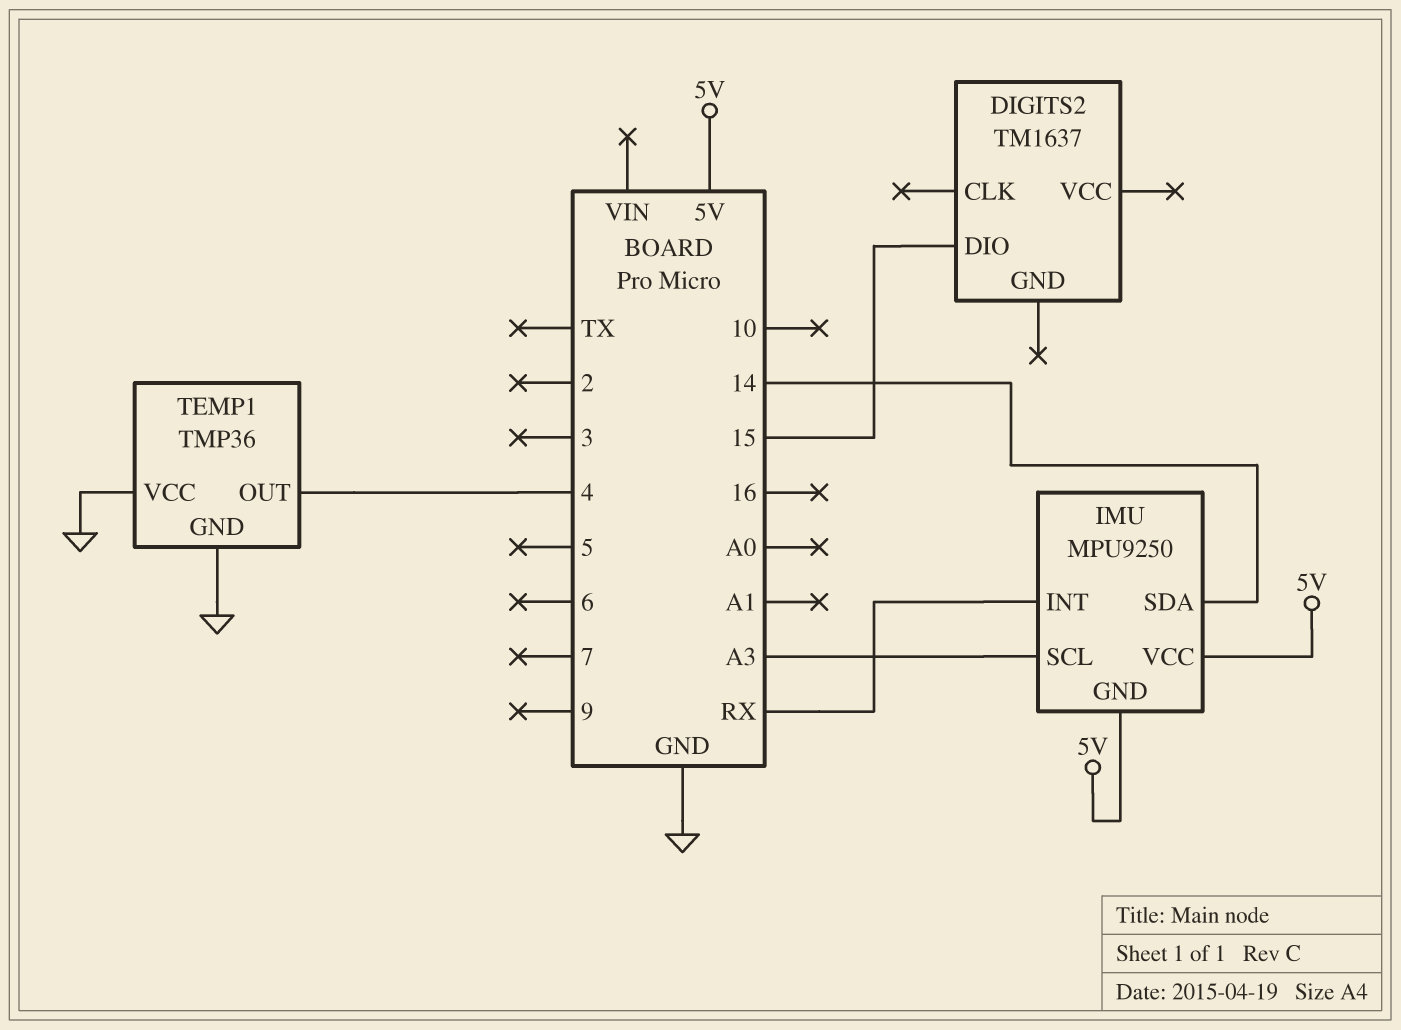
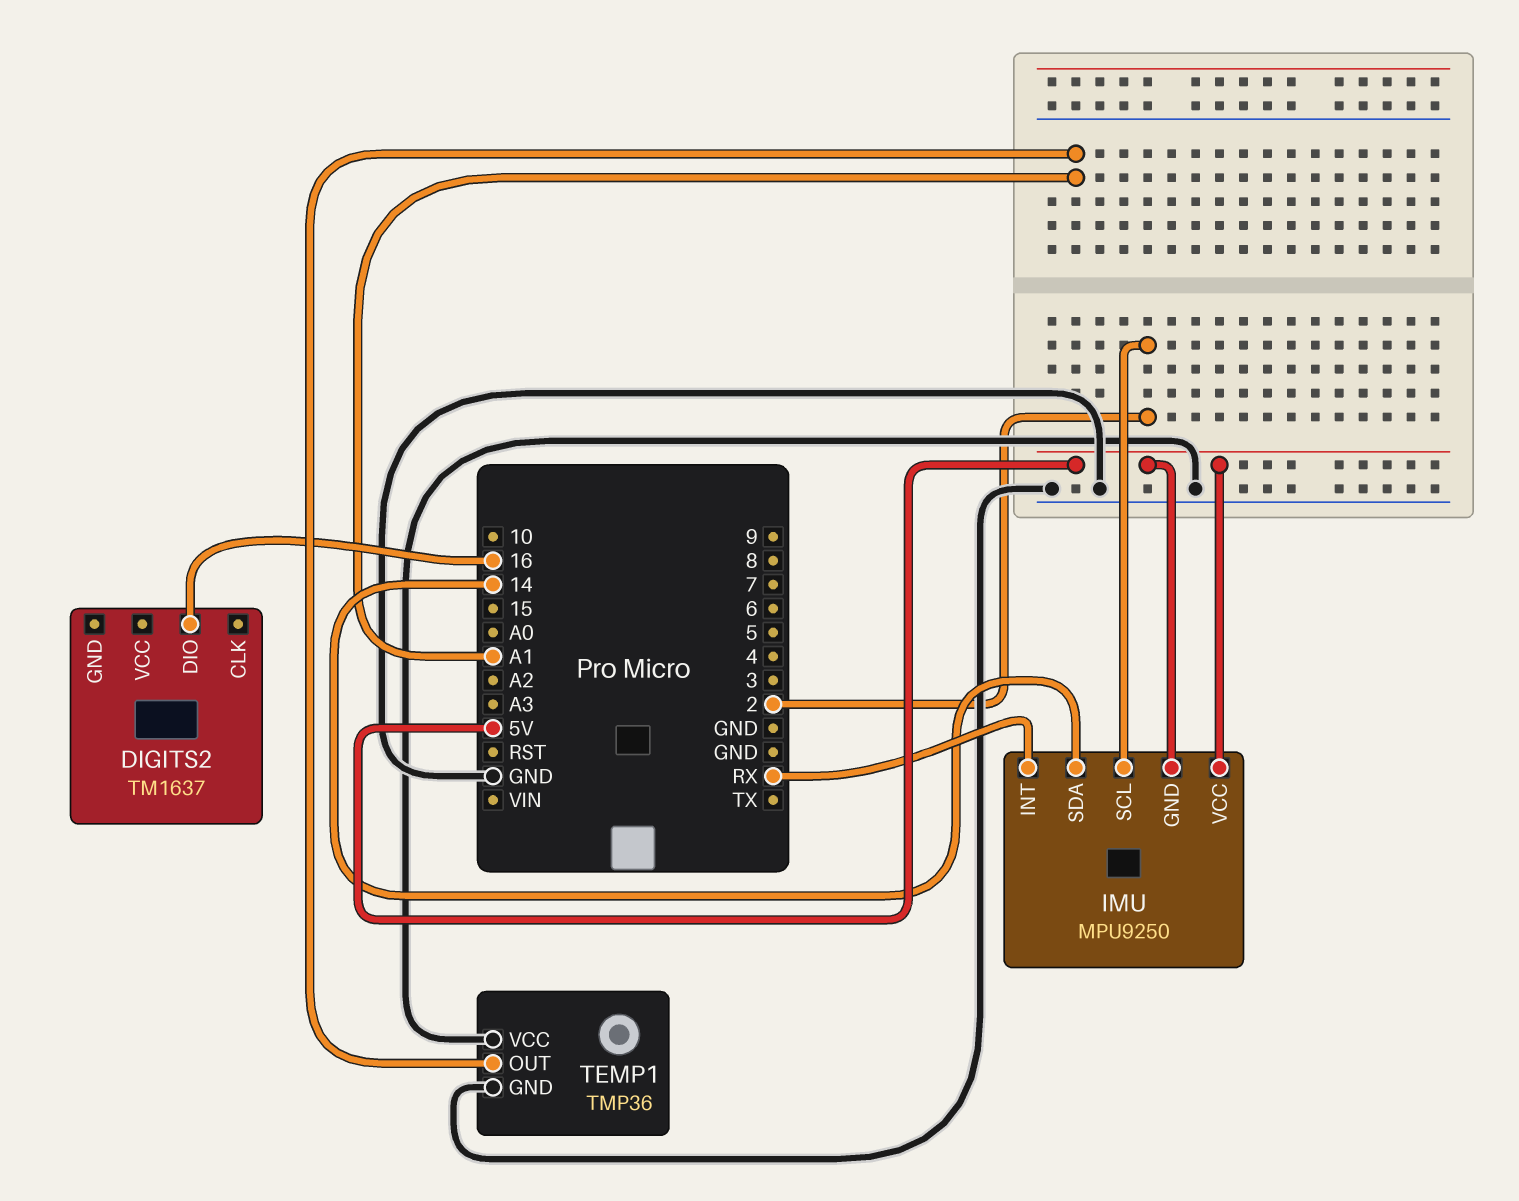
DIGITS2 pin DIO: 15 -> 16
IMU pin SCL: A3 -> 2
TEMP1 pin OUT: 4 -> A1

